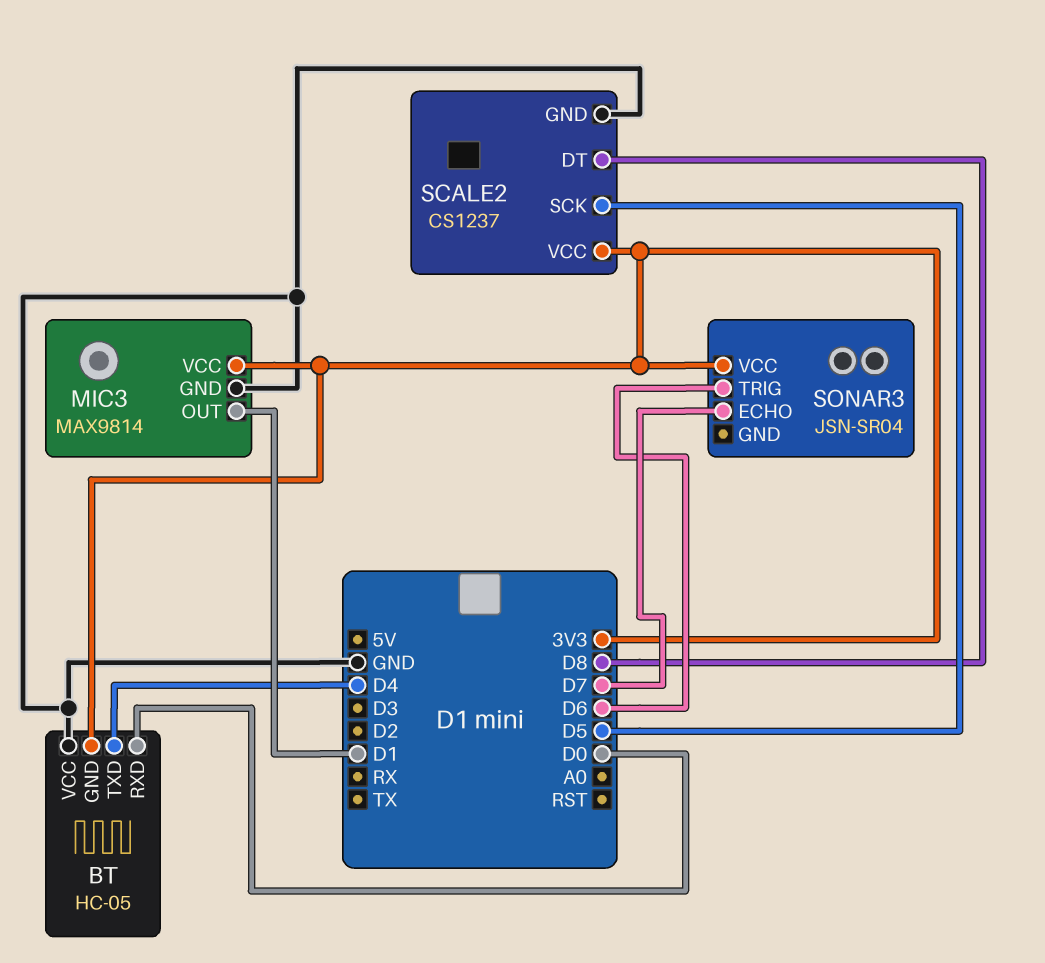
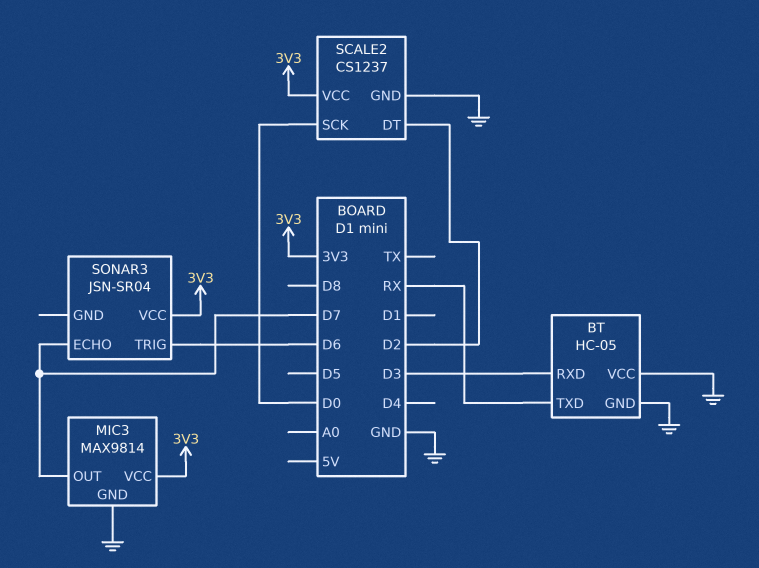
BT pin GND: 3V3 -> GND
BT pin RXD: D0 -> D3
BT pin TXD: D4 -> RX
MIC3 pin OUT: D1 -> D7
SCALE2 pin DT: D8 -> D2
SCALE2 pin SCK: D5 -> D0

